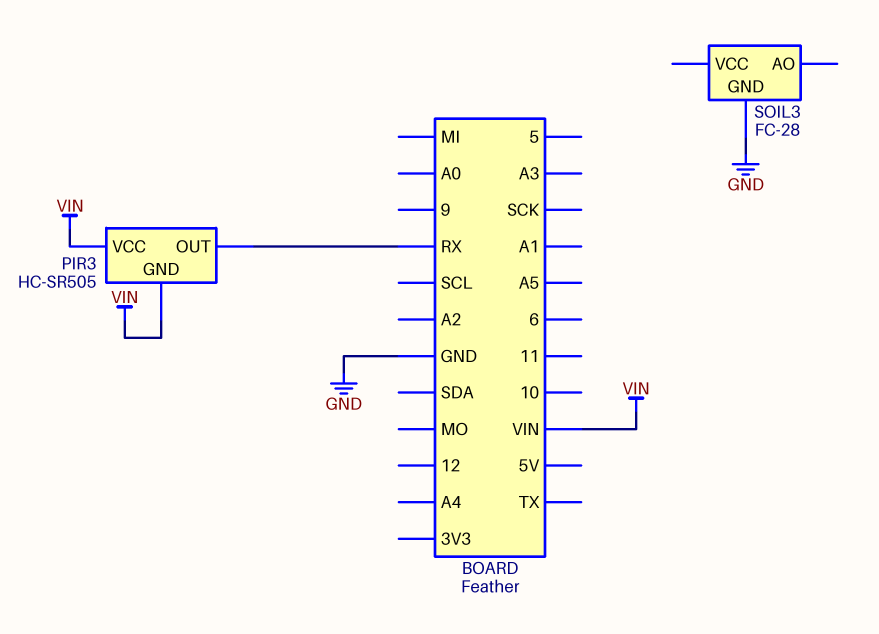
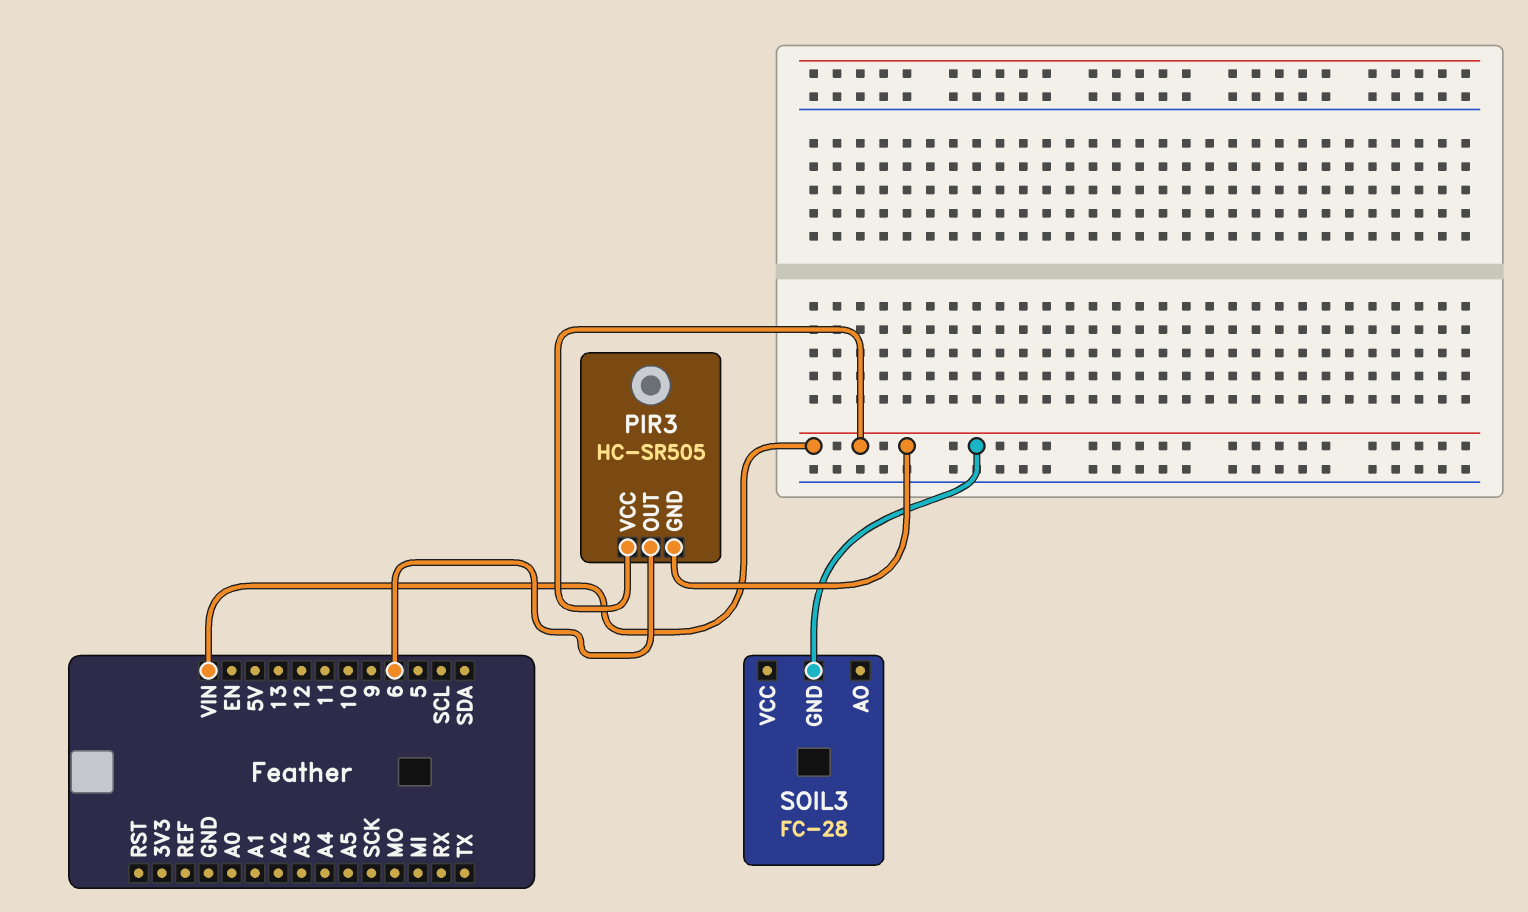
PIR3 pin OUT: RX -> 6
SOIL3 pin GND: GND -> VIN

